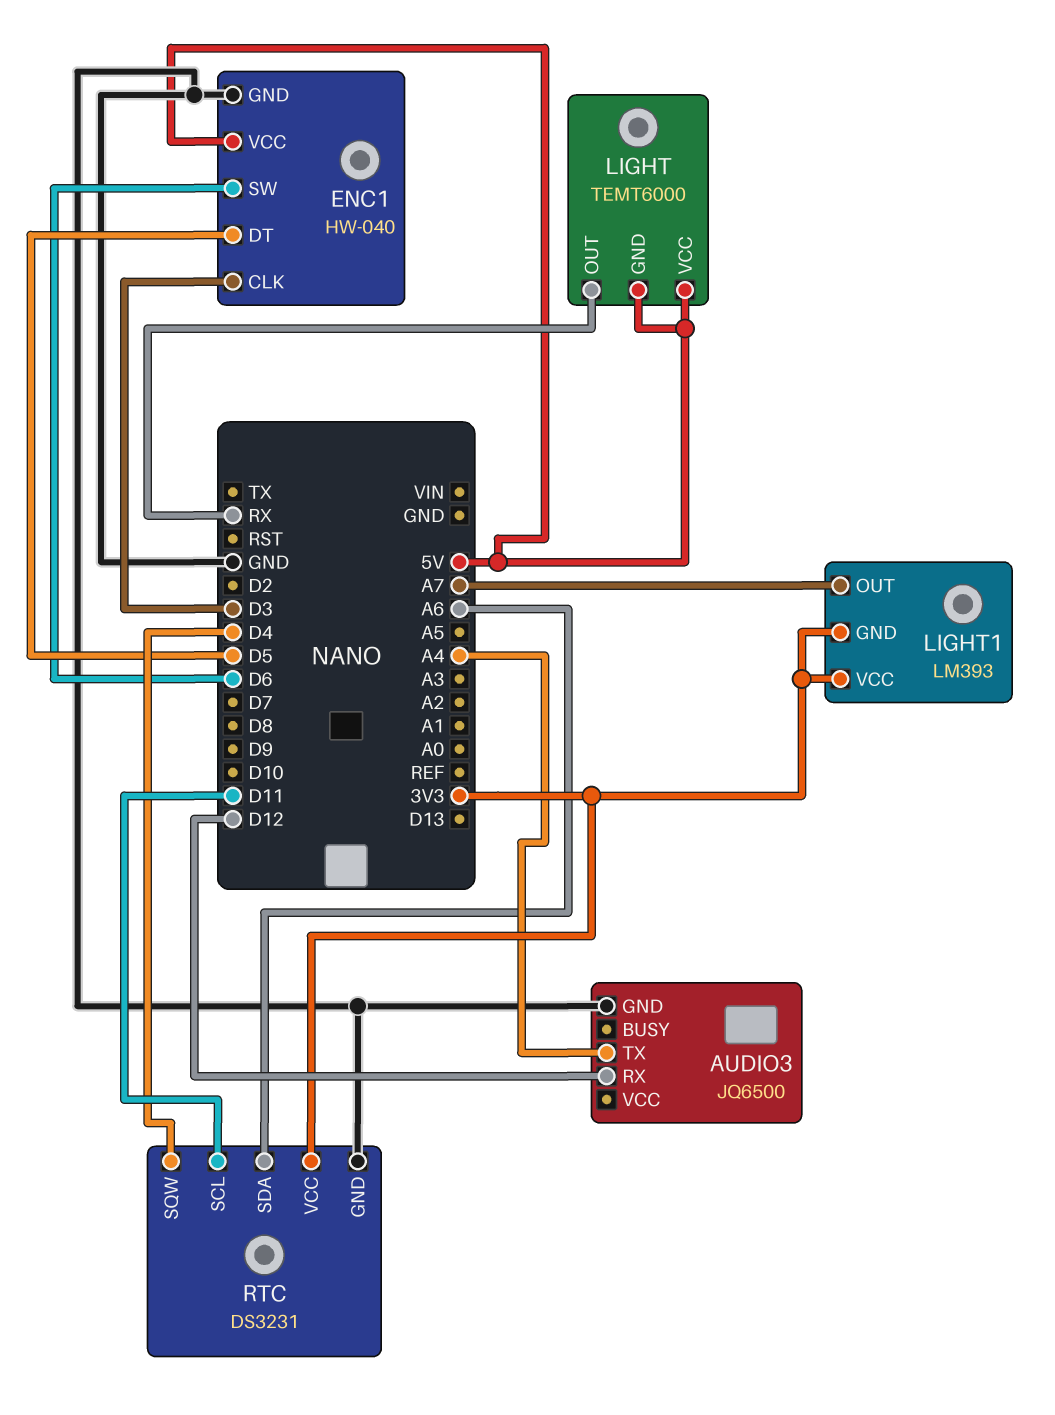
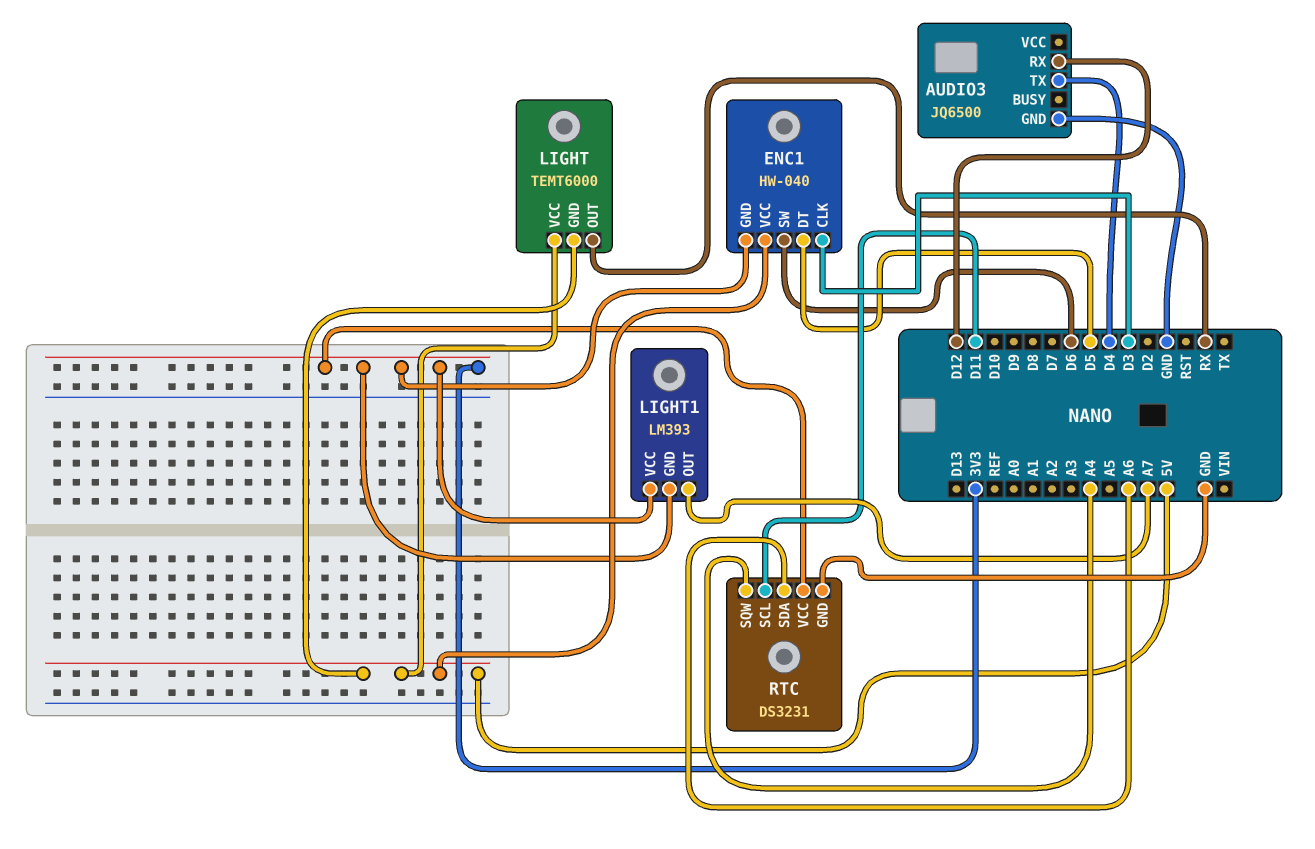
AUDIO3 pin TX: A4 -> D4
ENC1 pin GND: GND -> 3V3
RTC pin SQW: D4 -> A4

